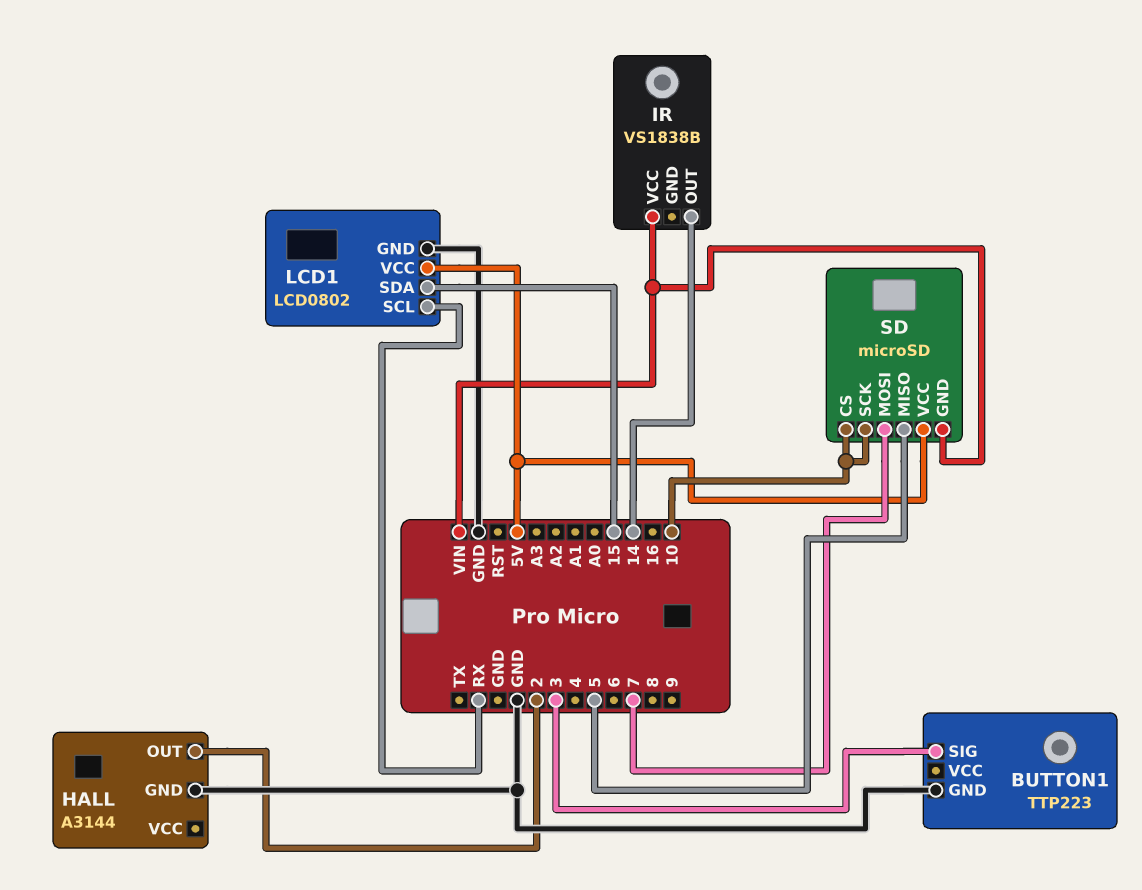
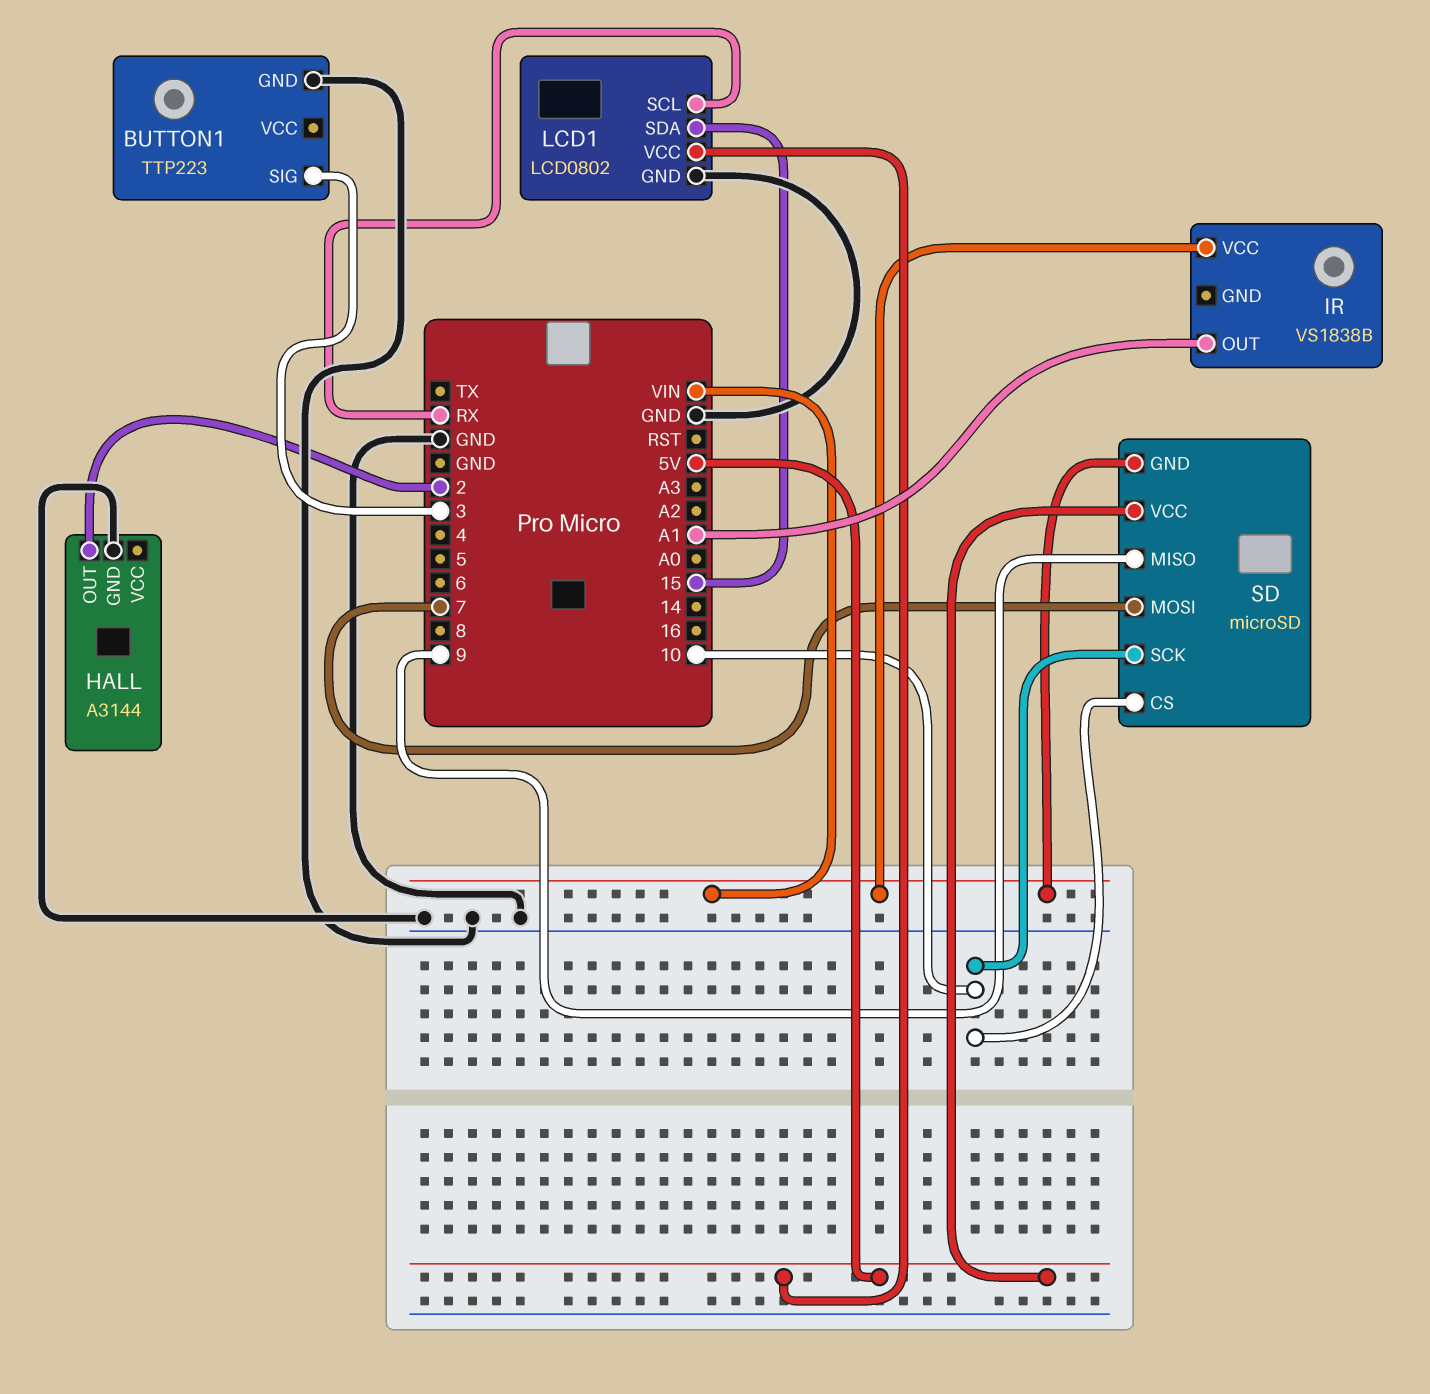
IR pin OUT: 14 -> A1
SD pin MISO: 5 -> 9

